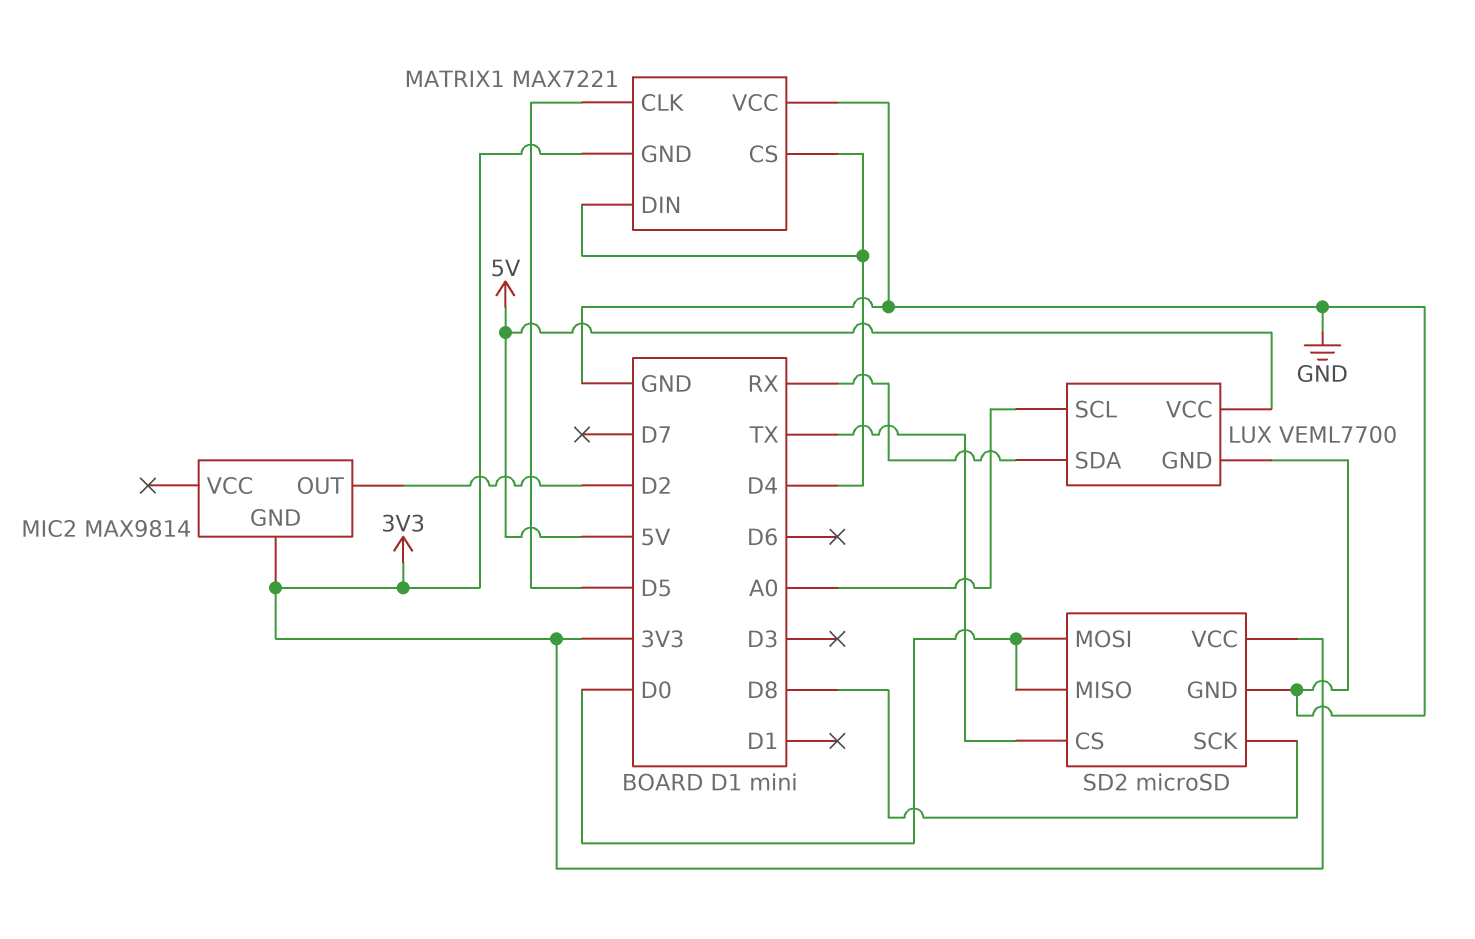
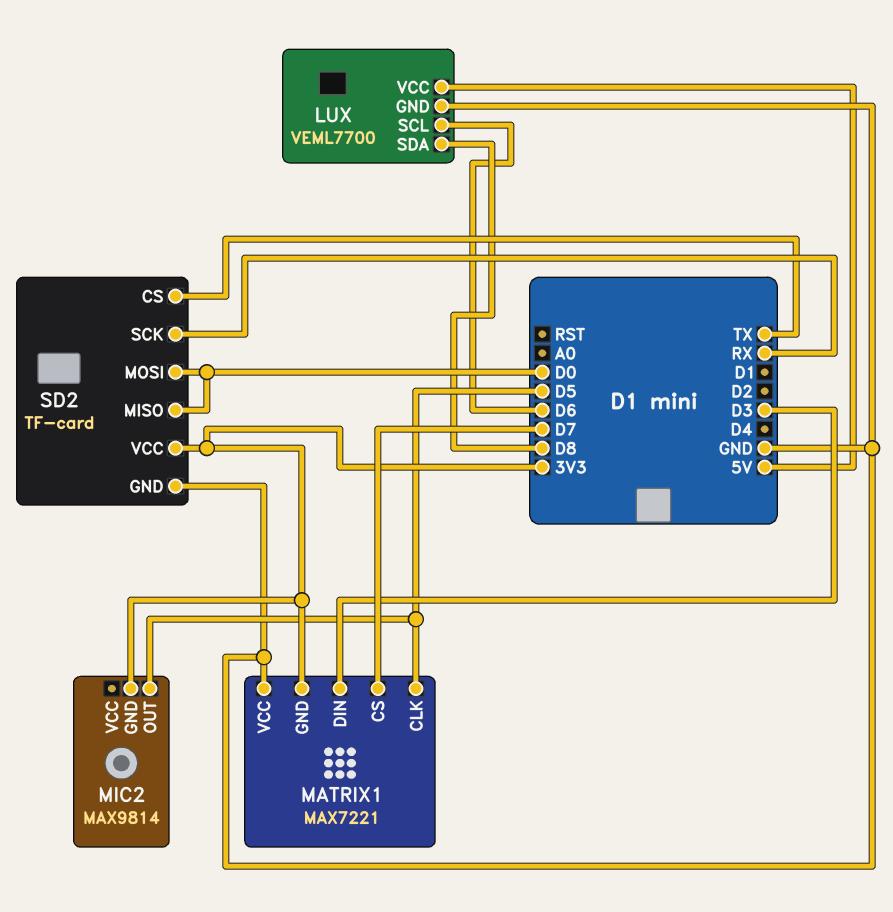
LUX pin SCL: A0 -> D6
LUX pin SDA: RX -> D8
MATRIX1 pin CS: D4 -> D7
MATRIX1 pin DIN: D4 -> D3
MIC2 pin OUT: D2 -> D5
SD2: microSD -> TF-card
SD2 pin SCK: D8 -> RX

